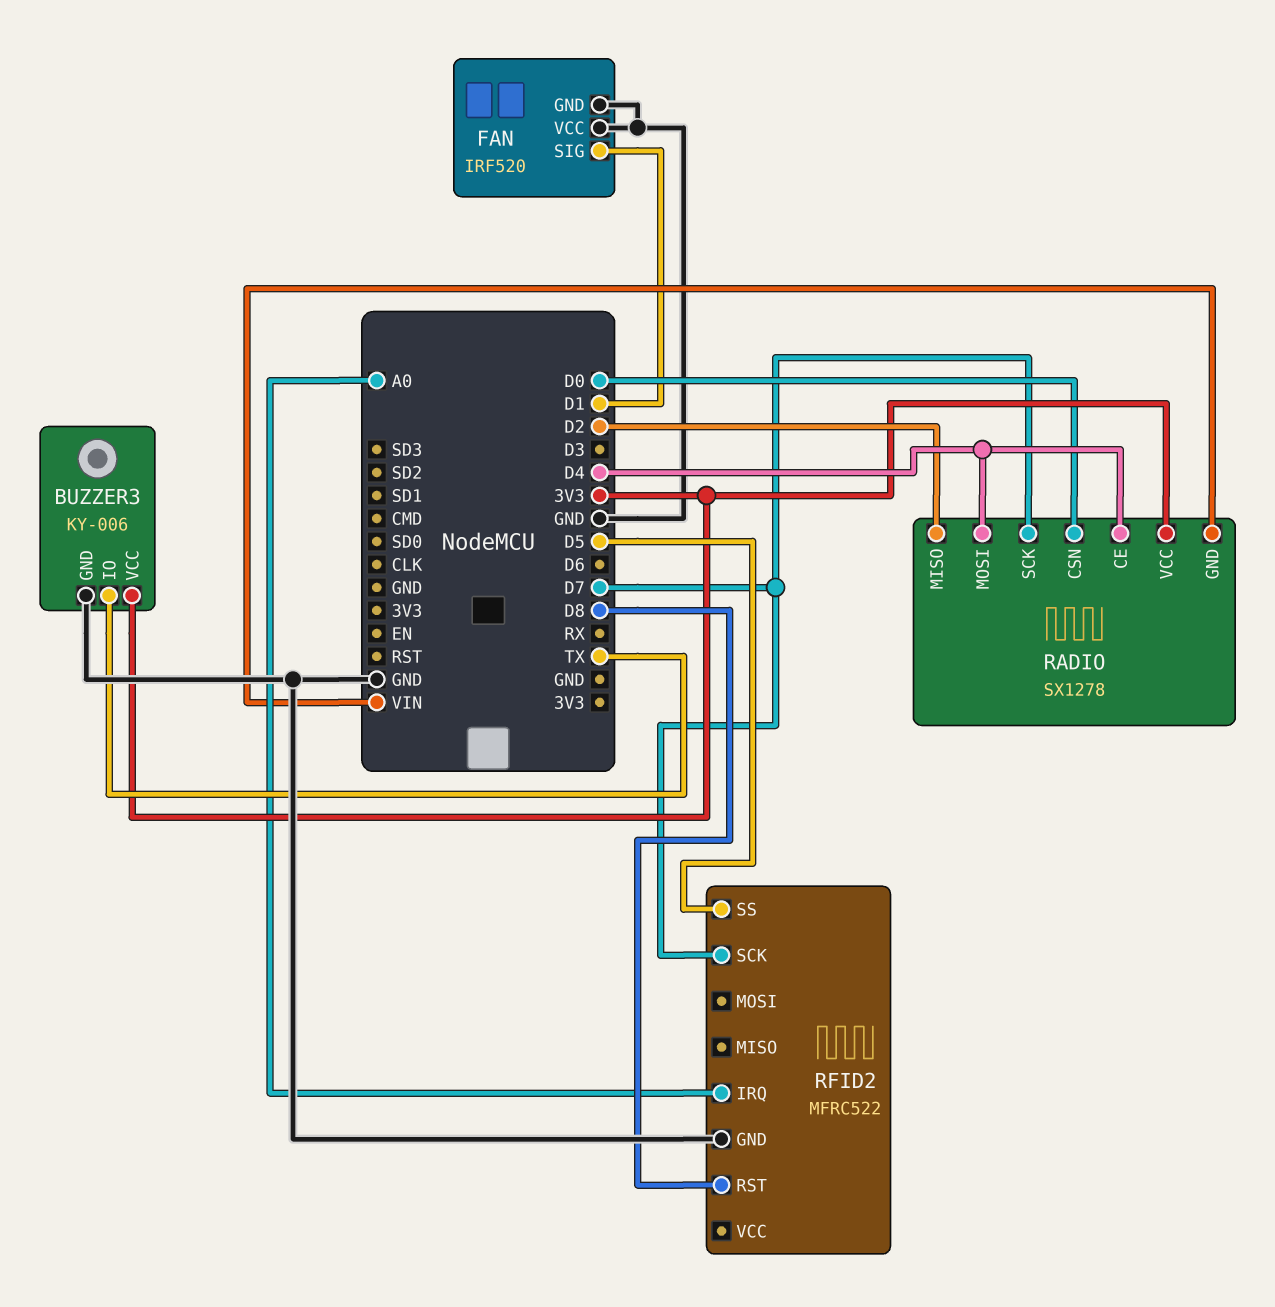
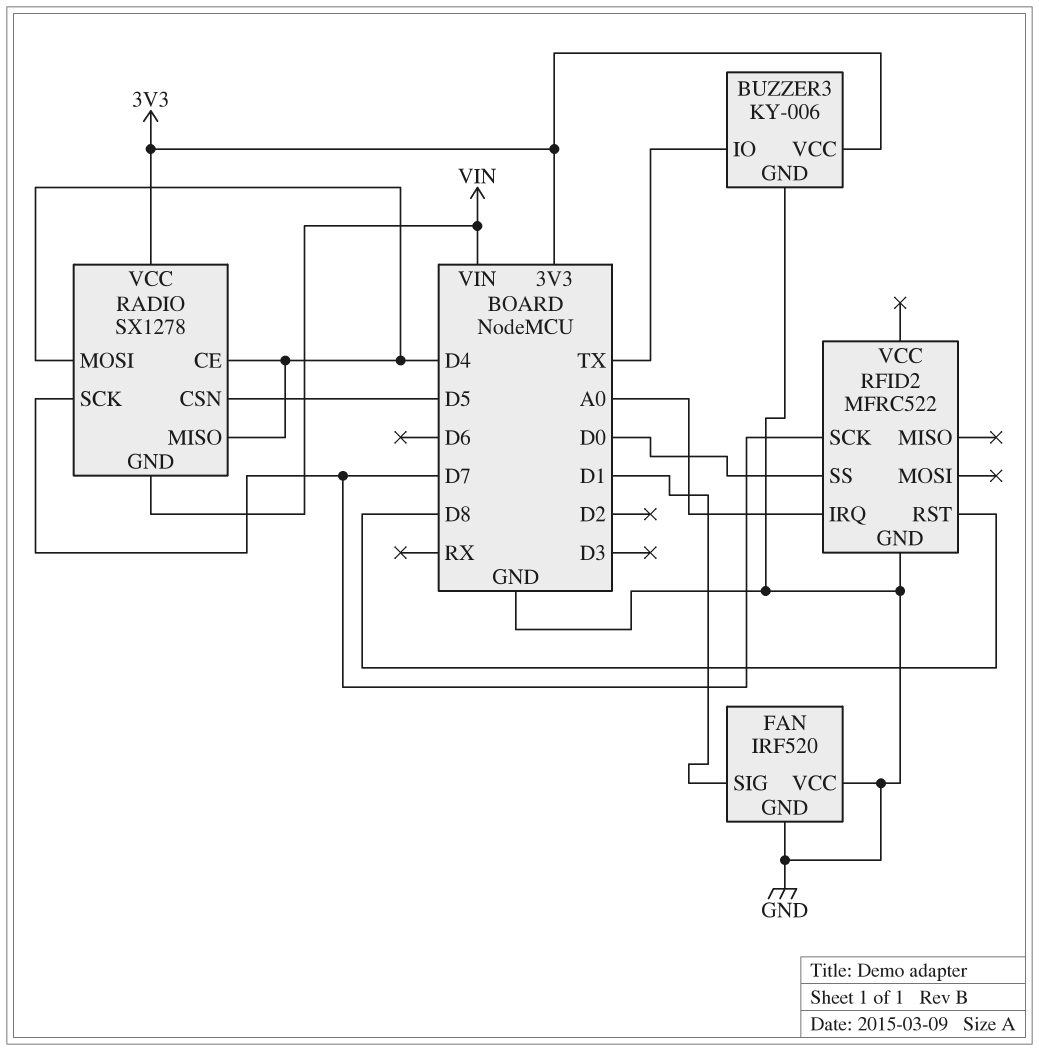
RADIO pin CSN: D0 -> D5
RADIO pin MISO: D2 -> D4
RFID2 pin SS: D5 -> D0

